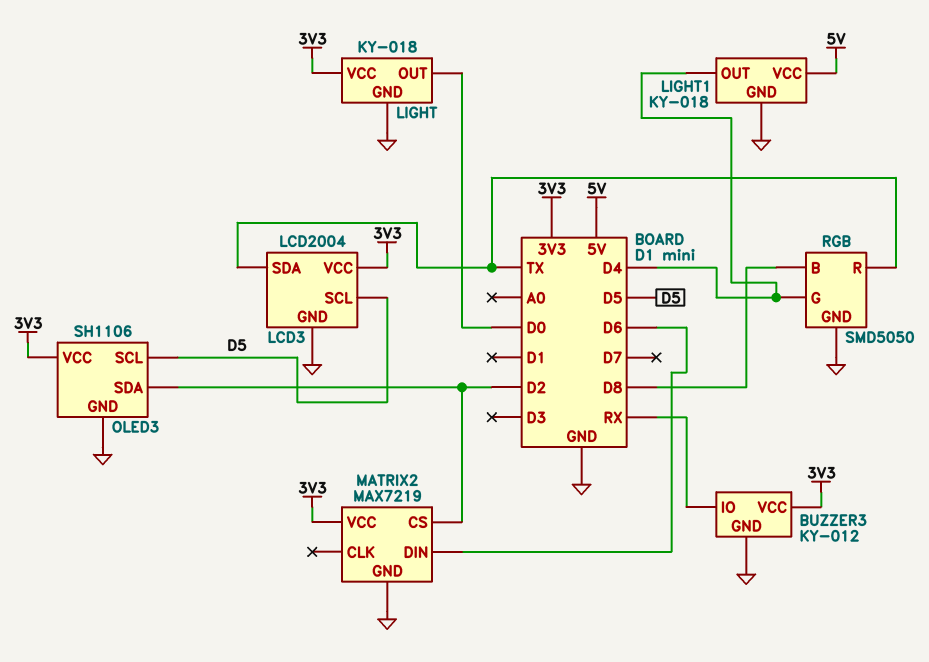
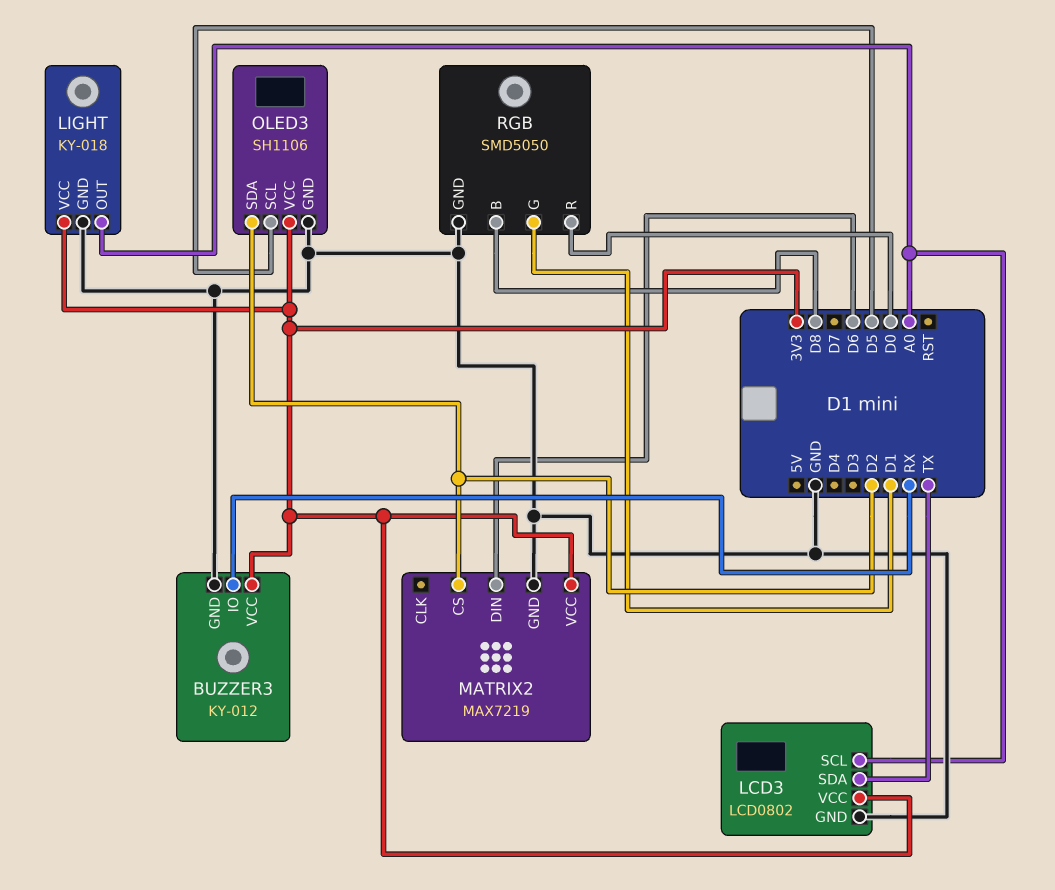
LCD3: LCD2004 -> LCD0802
LCD3 pin SCL: D5 -> A0
LIGHT pin OUT: D0 -> A0
LIGHT1: KY-018 -> none
LIGHT1 pin GND: GND -> none
LIGHT1 pin OUT: D4 -> none
LIGHT1 pin VCC: 5V -> none
RGB pin G: D4 -> D1
RGB pin R: TX -> D0

